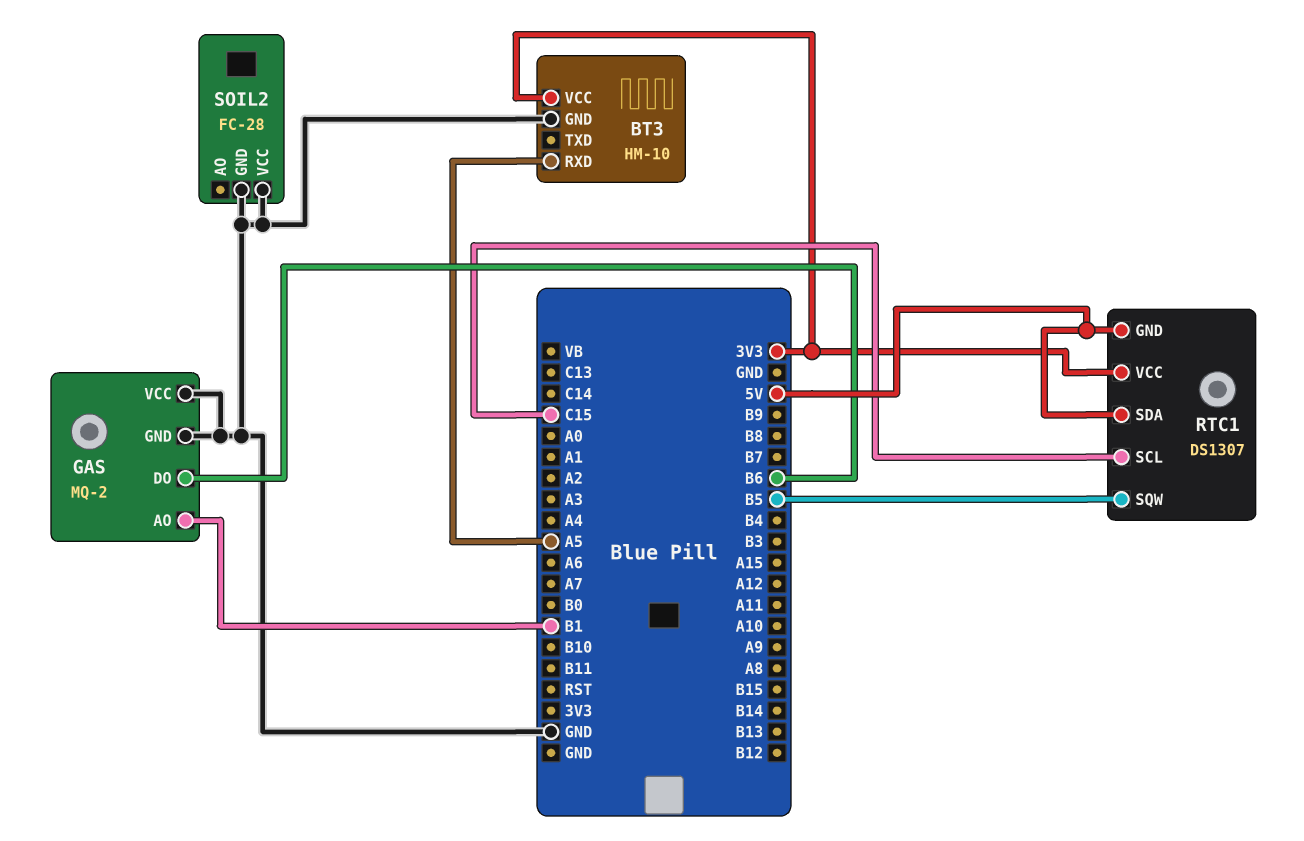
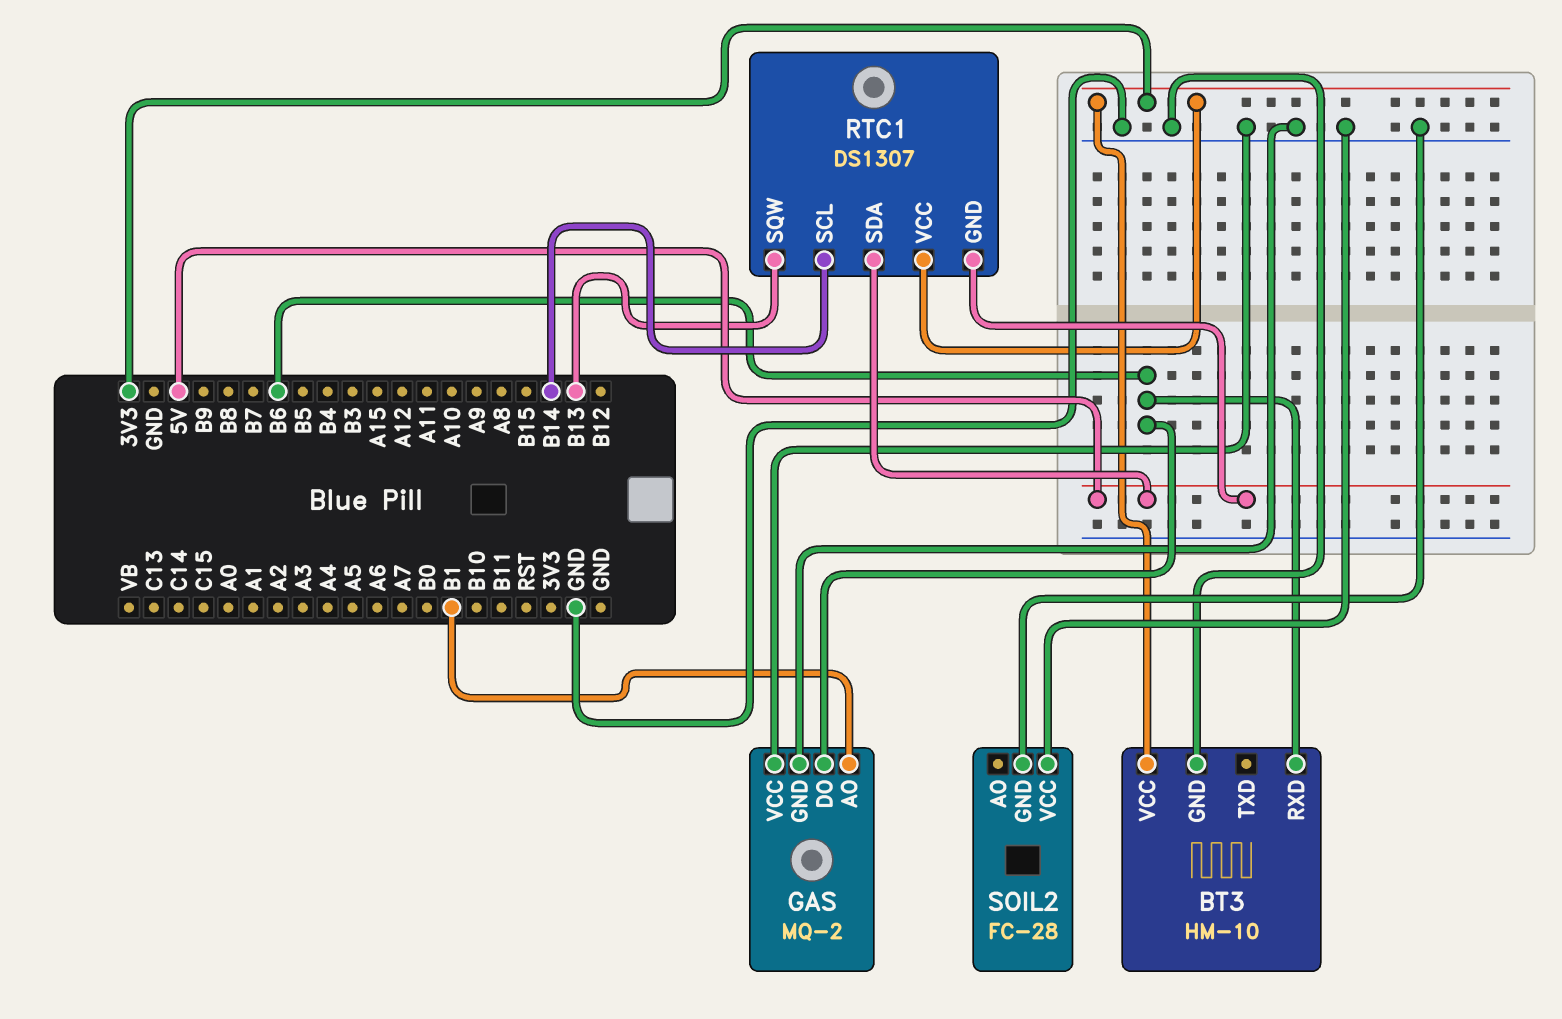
BT3 pin RXD: A5 -> B6
RTC1 pin SCL: C15 -> B14
RTC1 pin SQW: B5 -> B13

